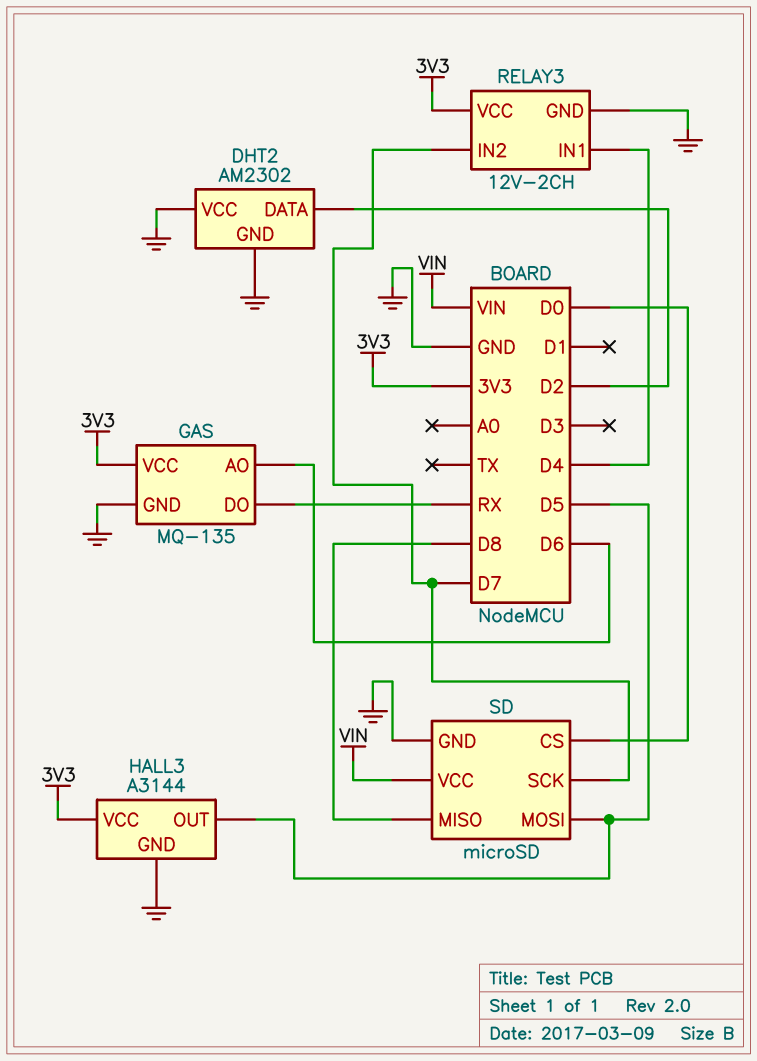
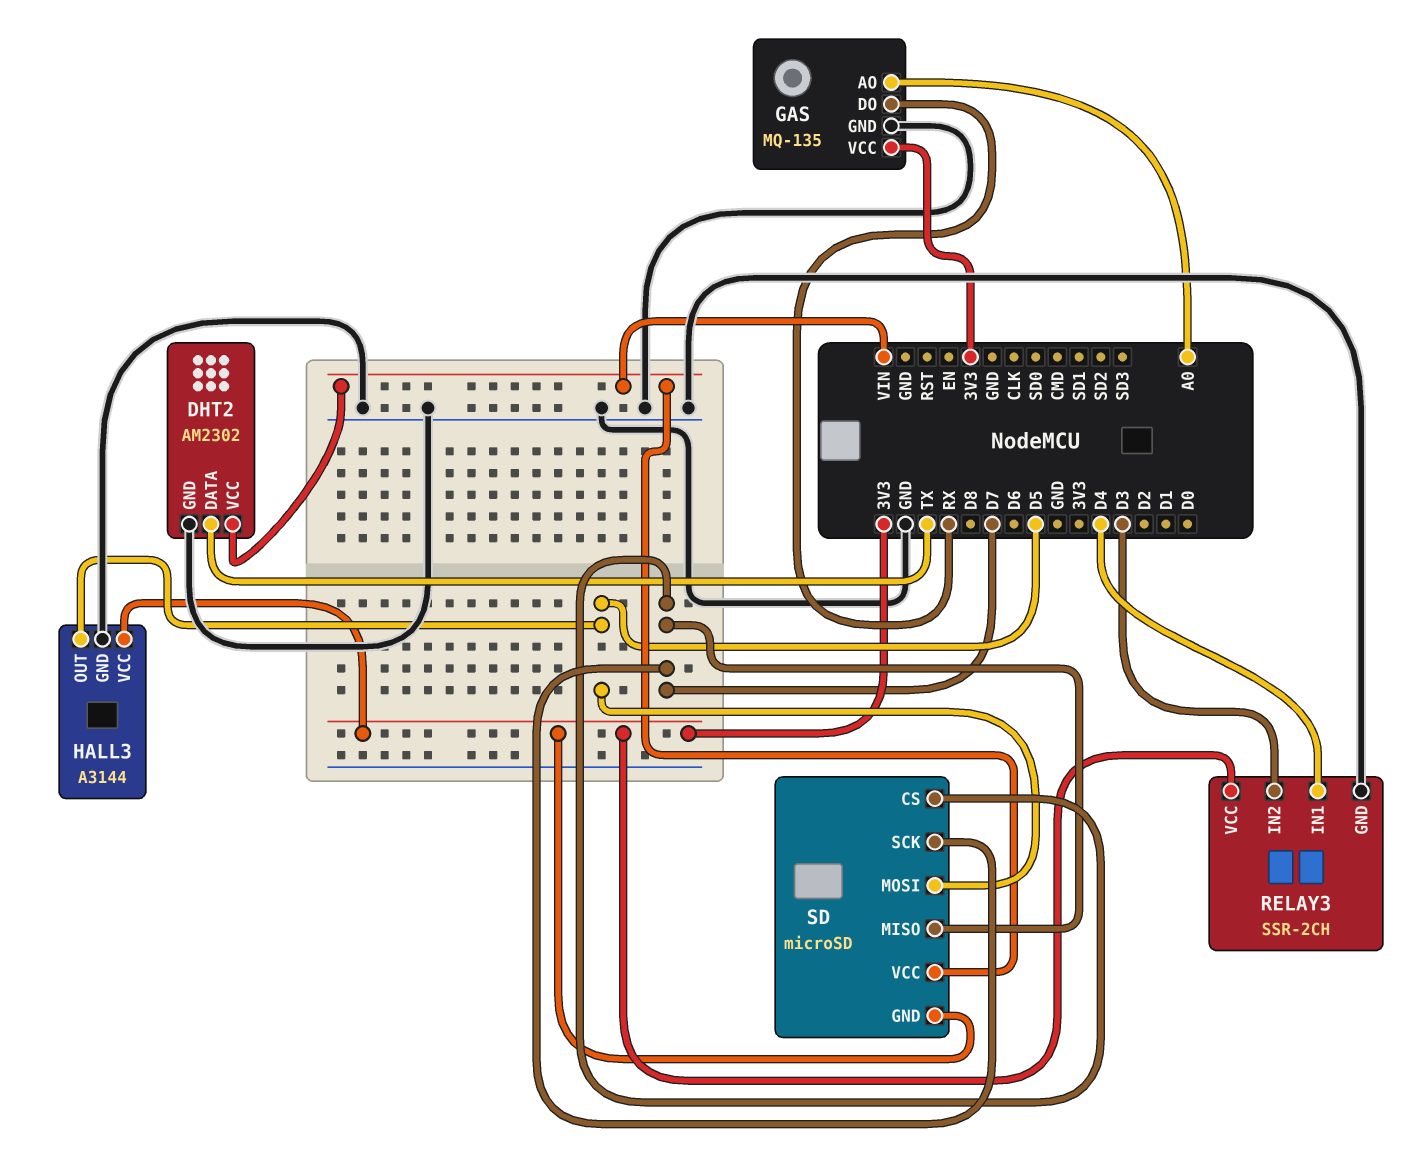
DHT2 pin DATA: D2 -> TX
DHT2 pin VCC: GND -> VIN
GAS pin AO: D6 -> A0
RELAY3: 12V-2CH -> SSR-2CH
RELAY3 pin IN2: D7 -> D3
SD pin CS: D0 -> D7
SD pin GND: GND -> 3V3
SD pin MISO: D8 -> D7

